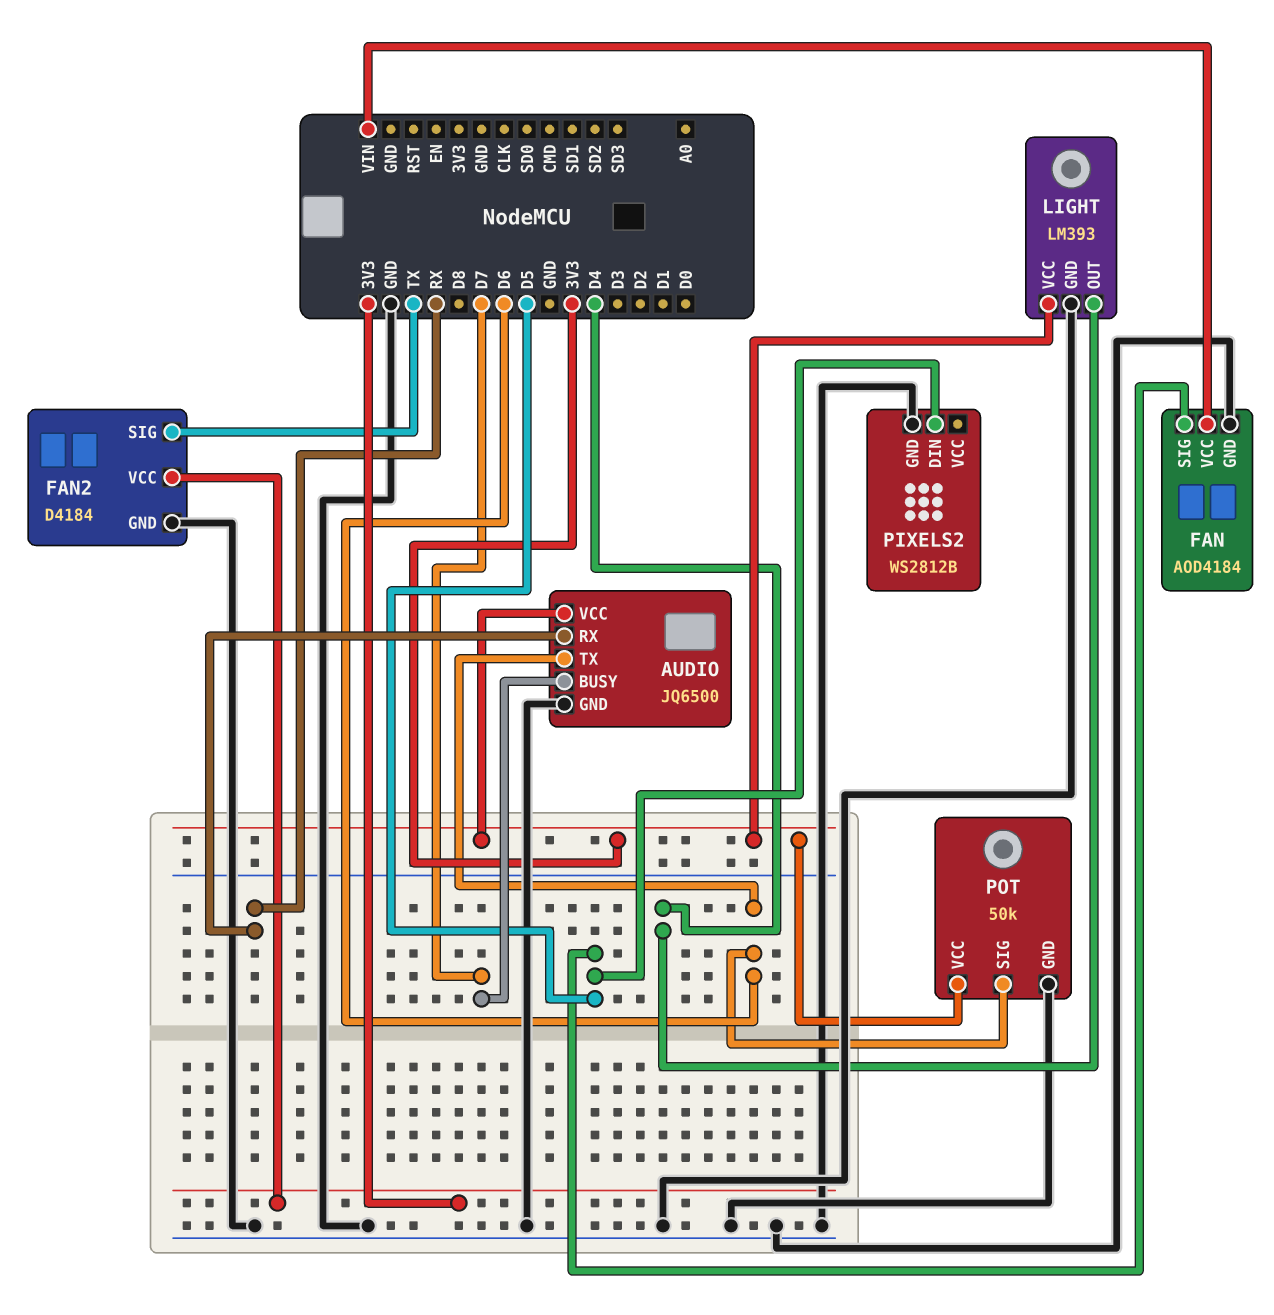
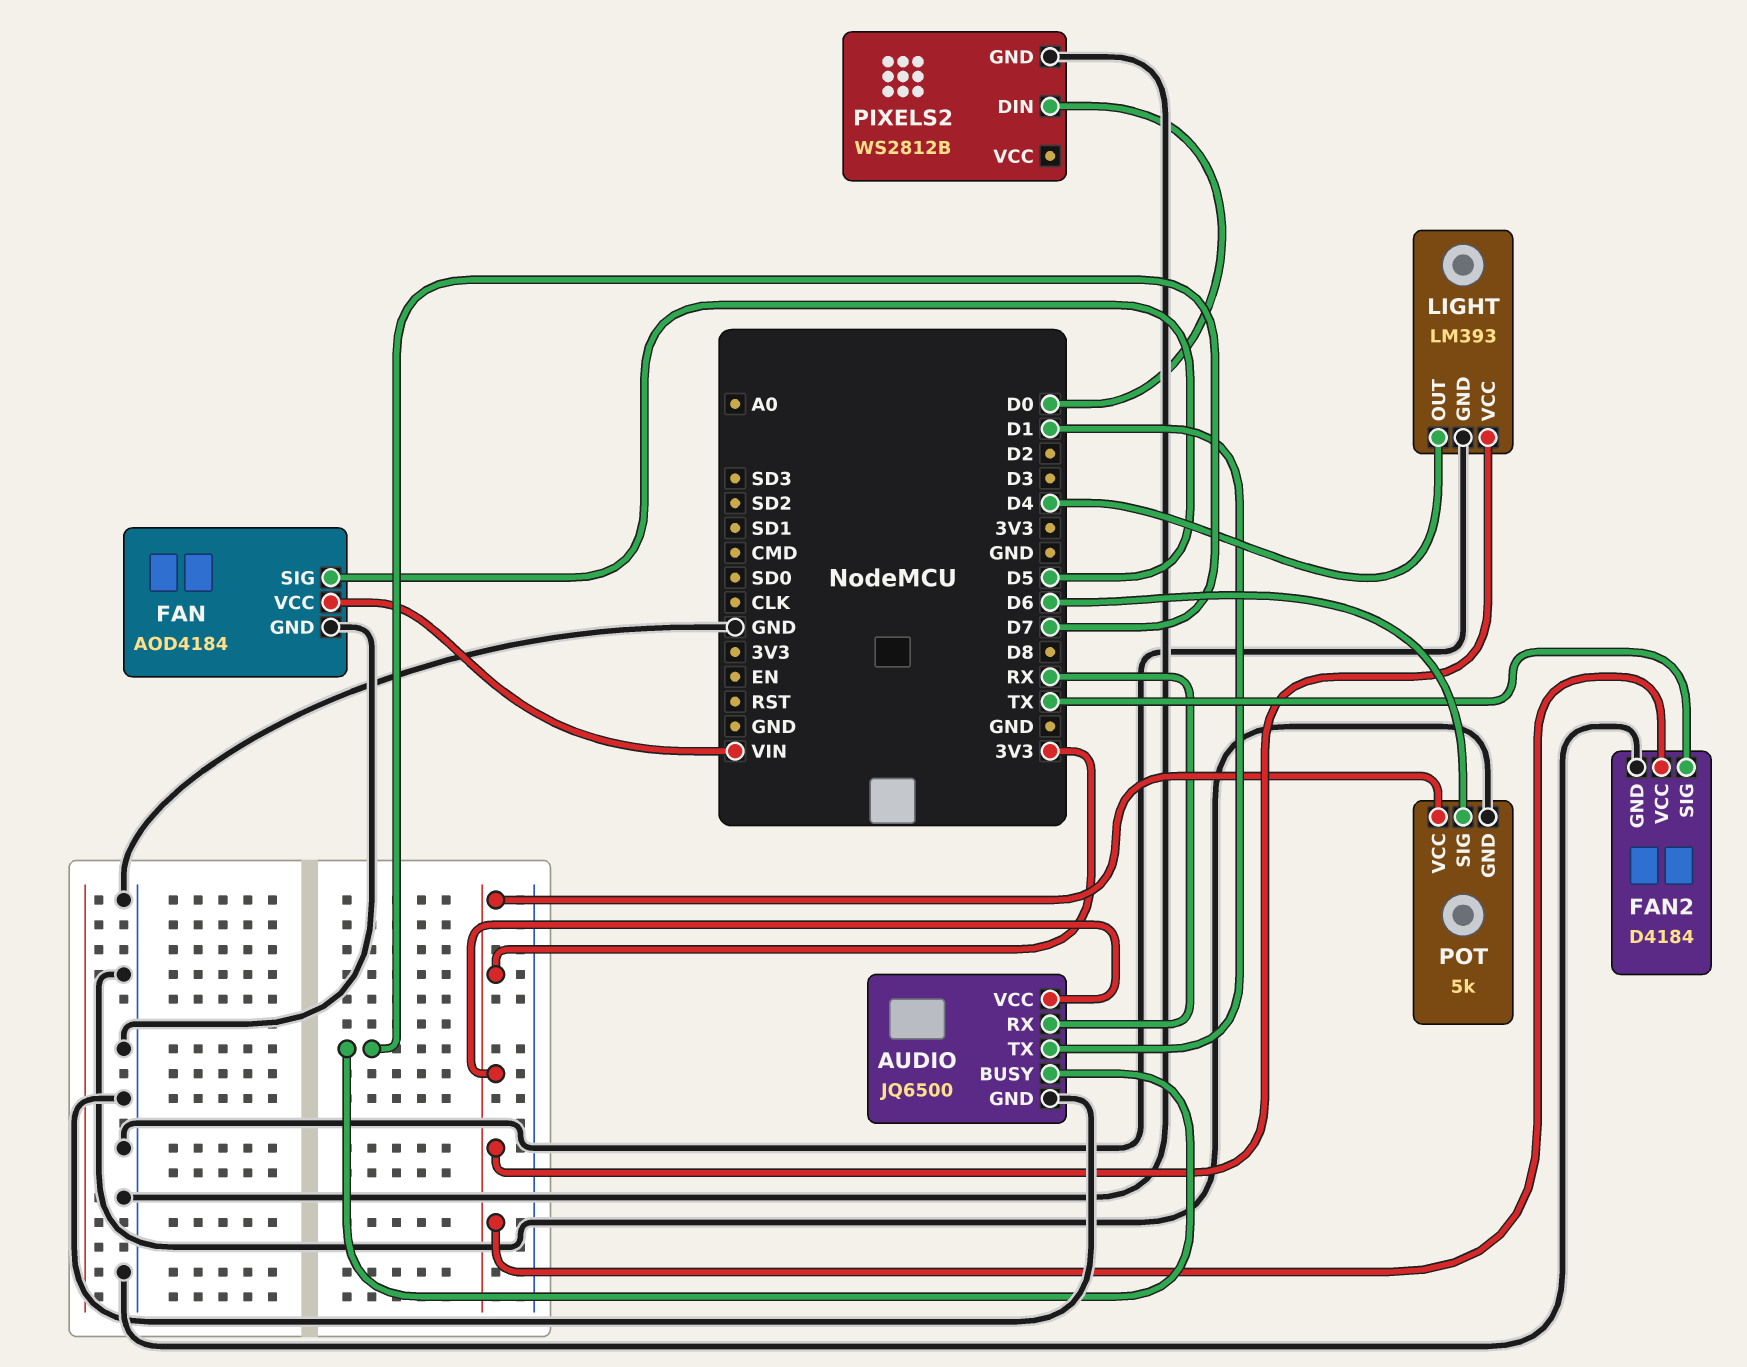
AUDIO pin TX: D6 -> D1
PIXELS2 pin DIN: D5 -> D0
POT: 50k -> 5k

